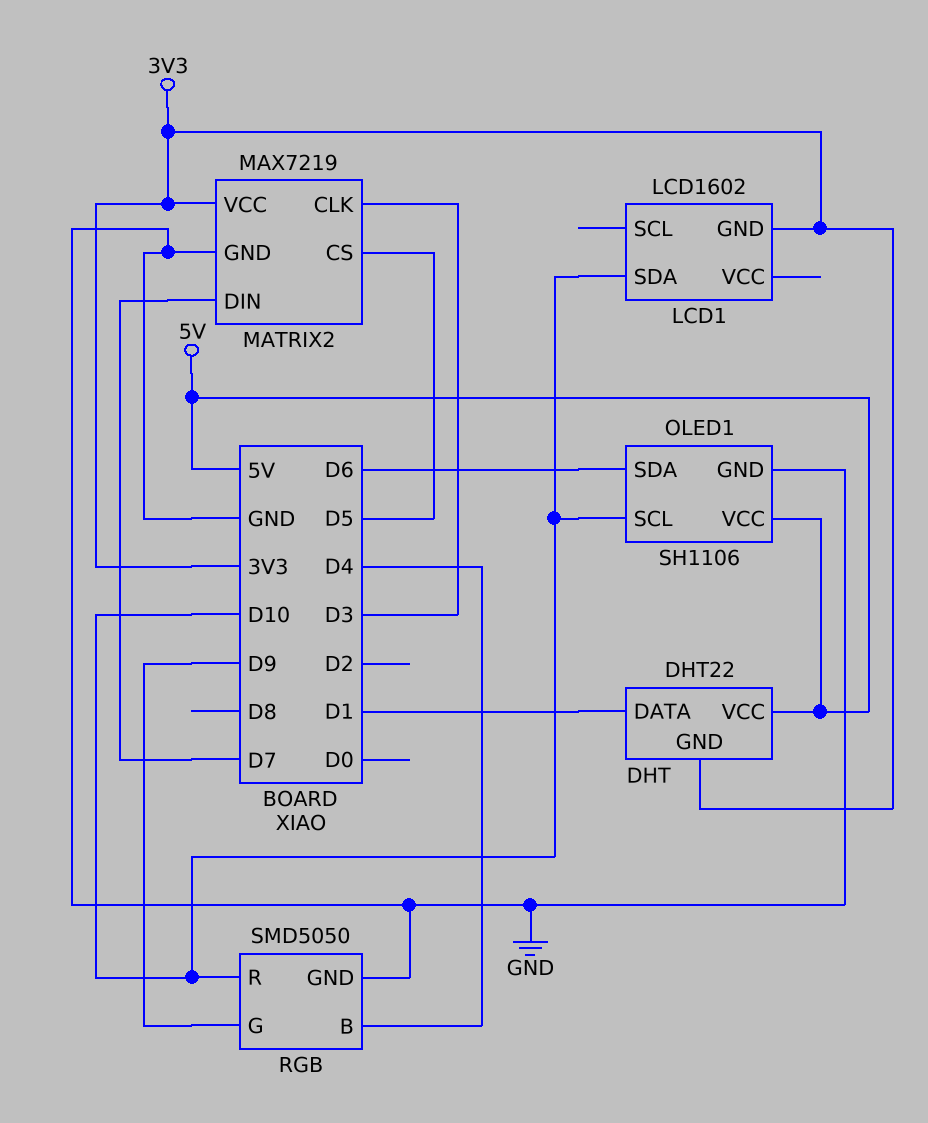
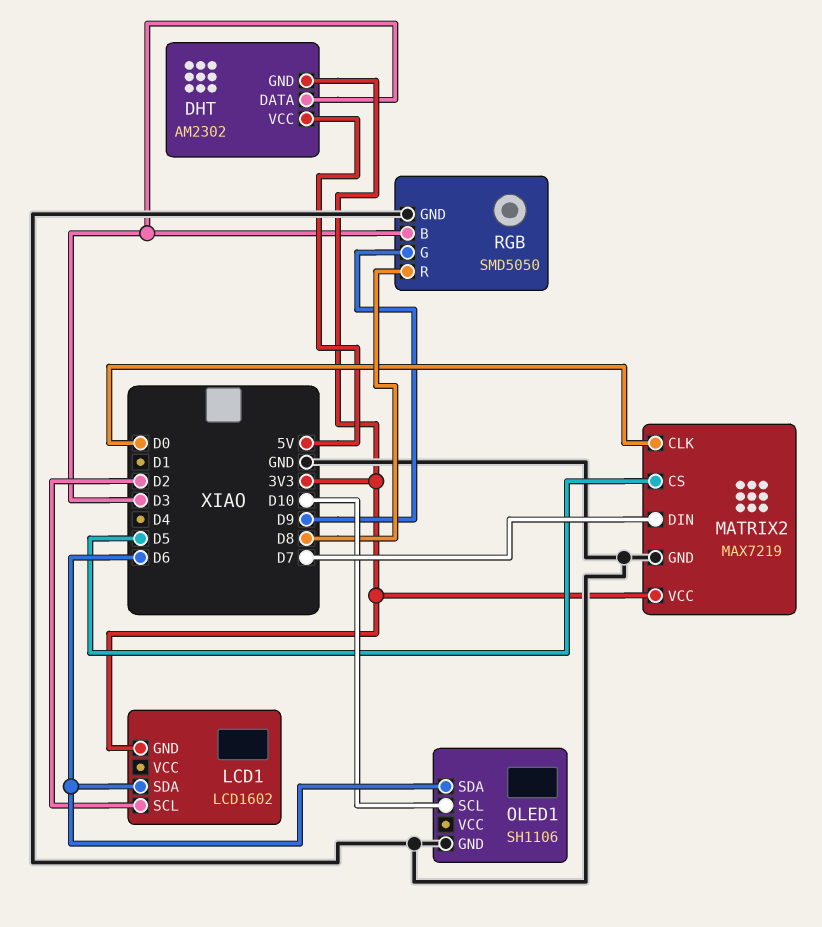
DHT: DHT22 -> AM2302
DHT pin DATA: D1 -> D3
LCD1 pin SCL: none -> D2
LCD1 pin SDA: D10 -> D6
MATRIX2 pin CLK: D3 -> D0
OLED1 pin VCC: 5V -> none
RGB pin B: D4 -> D3
RGB pin R: D10 -> D8

